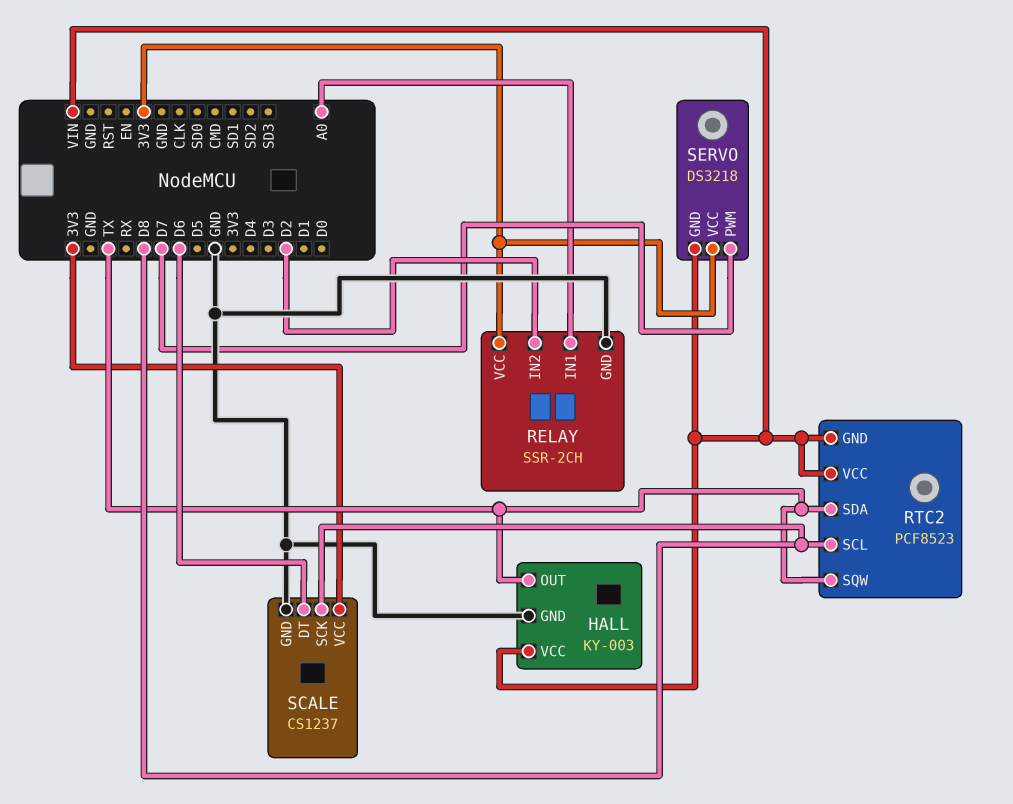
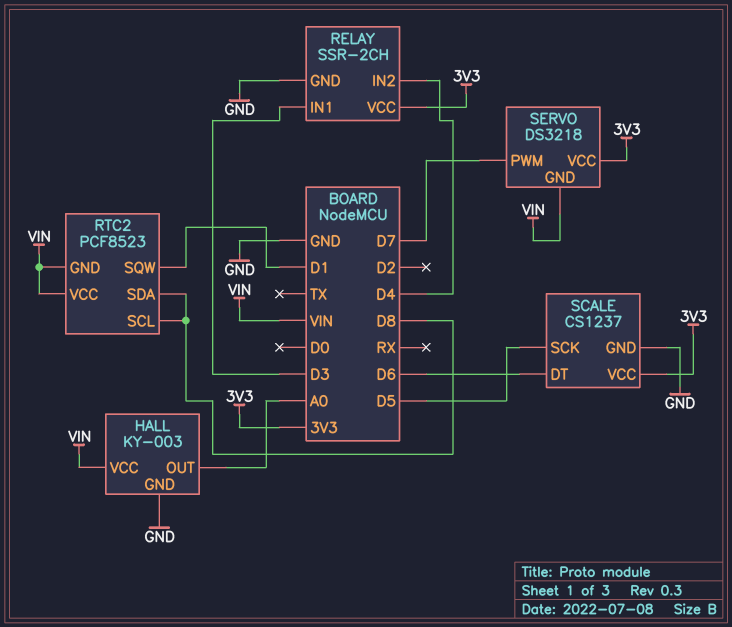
HALL pin OUT: TX -> A0
RELAY pin IN1: A0 -> D3
RELAY pin IN2: D2 -> D4
RTC2 pin SDA: TX -> D8
RTC2 pin SQW: TX -> D1
SCALE pin SCK: D8 -> D5

